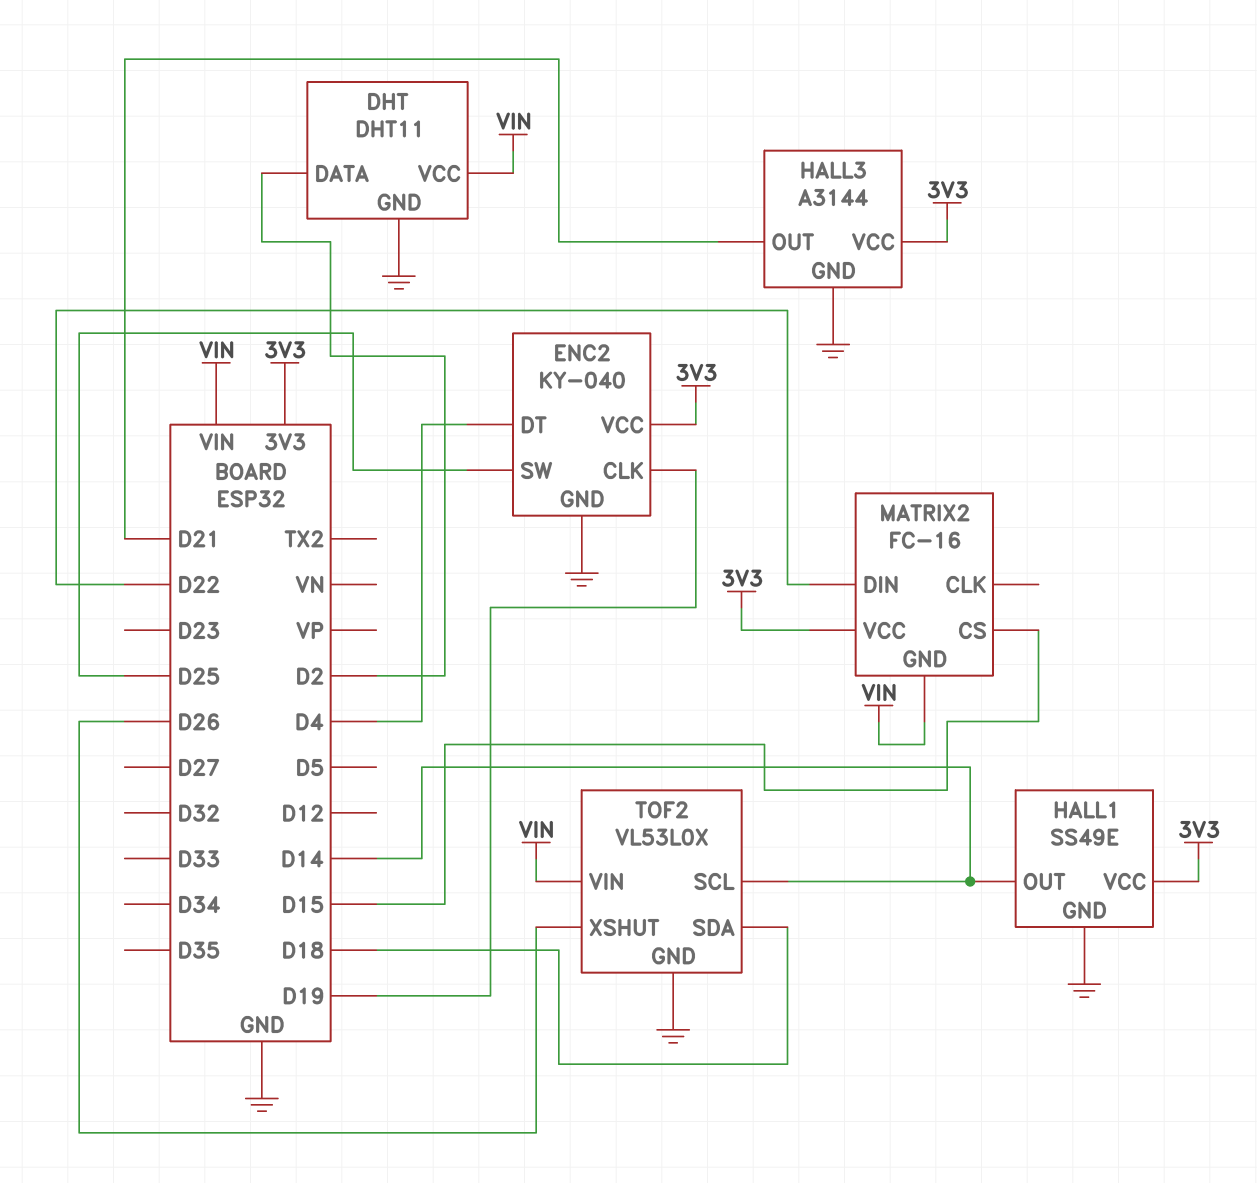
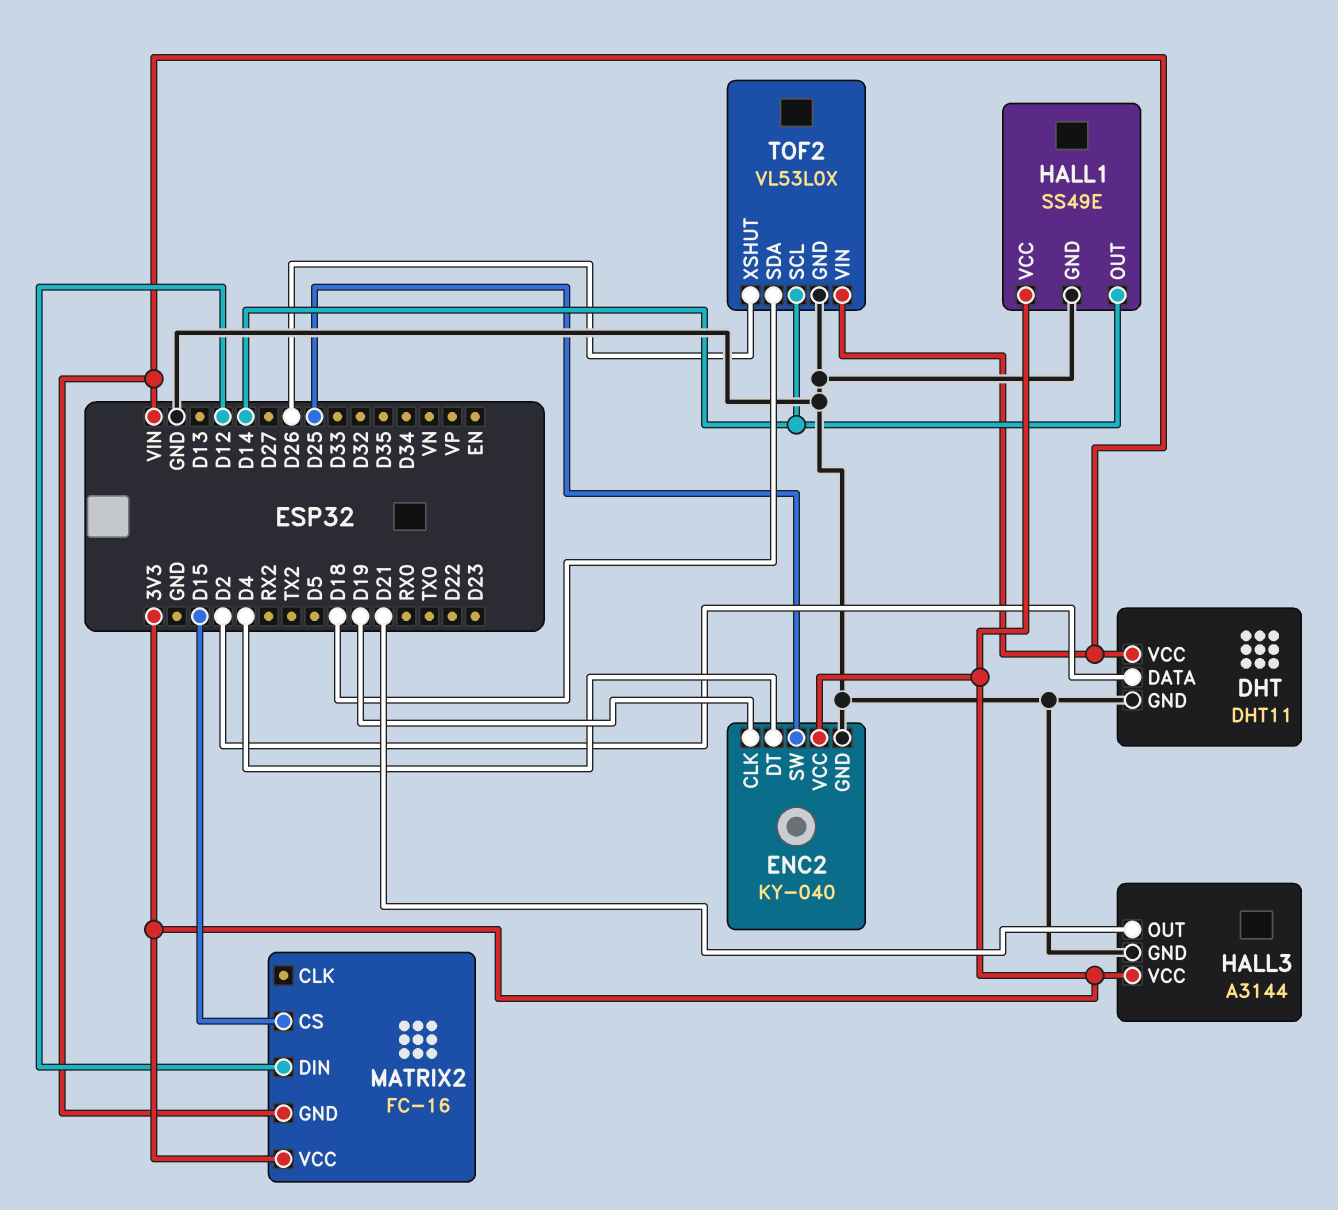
MATRIX2 pin DIN: D22 -> D12

